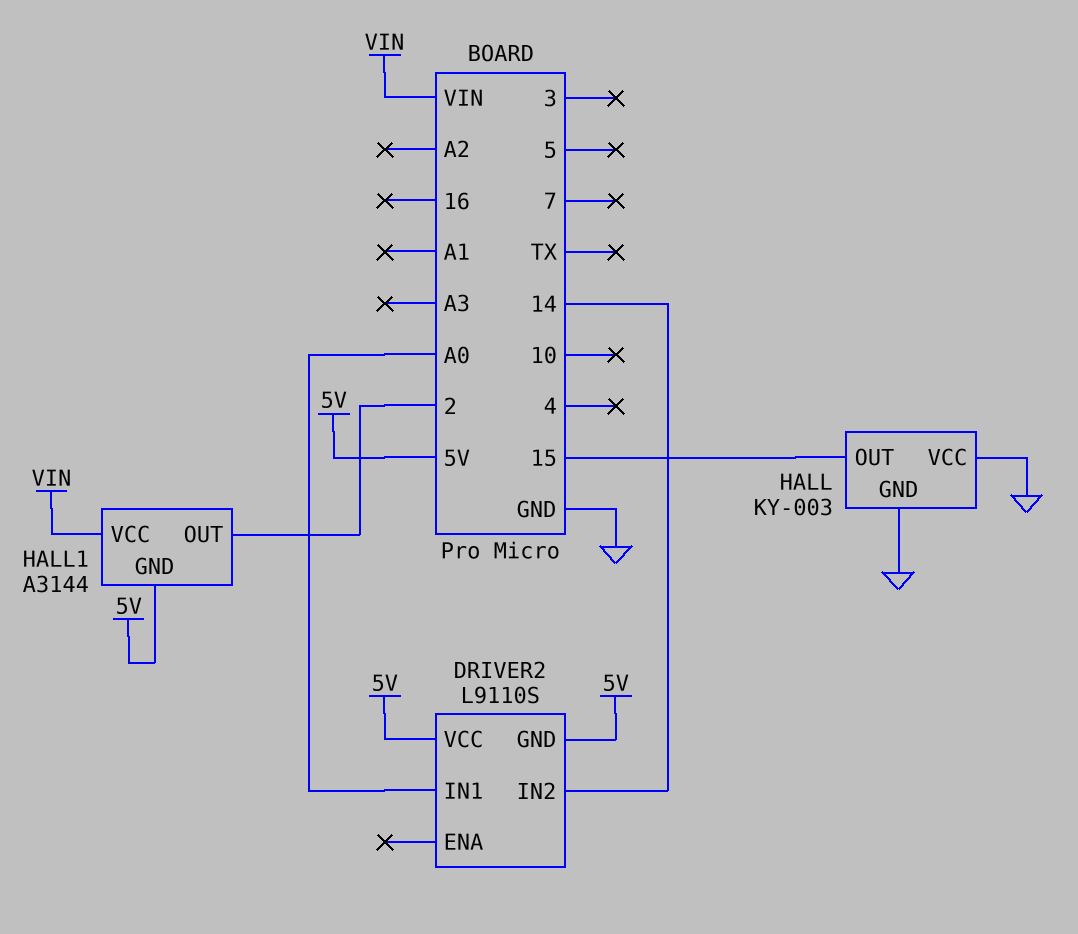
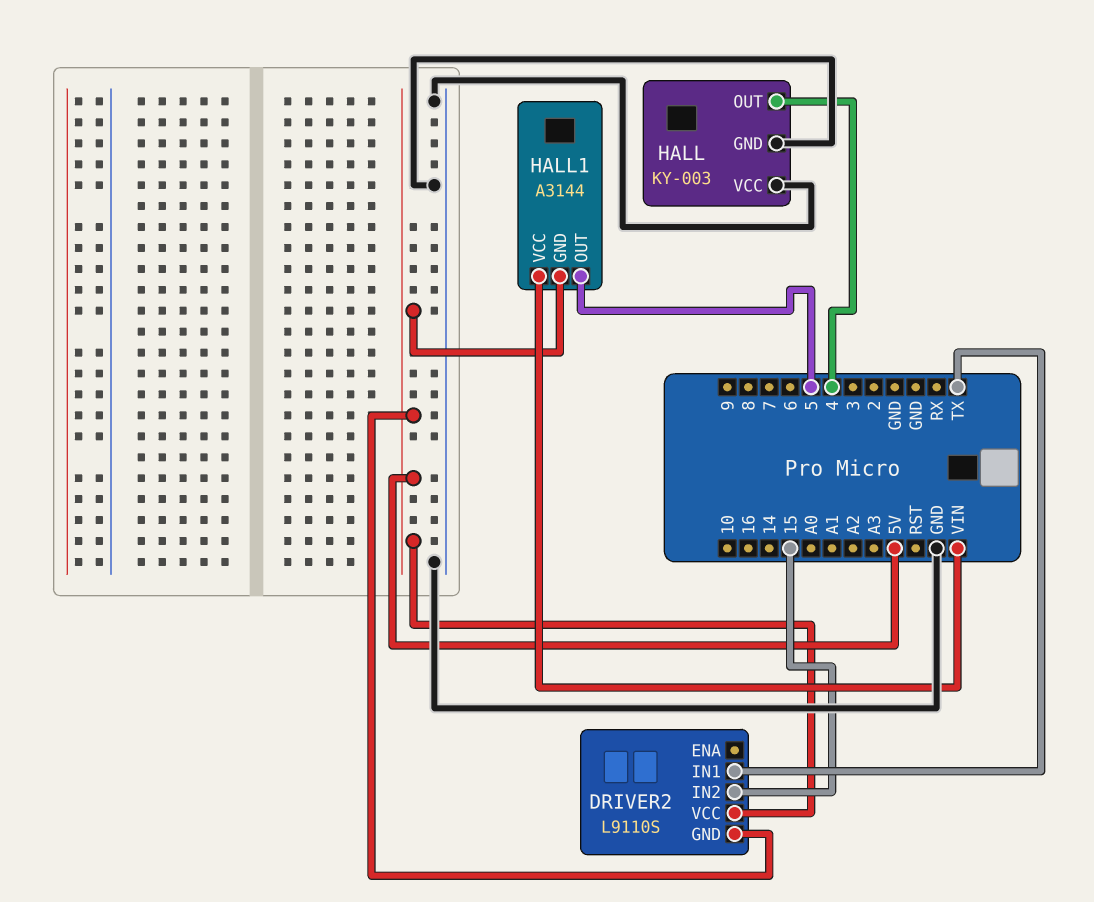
DRIVER2 pin IN1: A0 -> TX
DRIVER2 pin IN2: 14 -> 15
HALL pin OUT: 15 -> 4
HALL1 pin OUT: 2 -> 5

